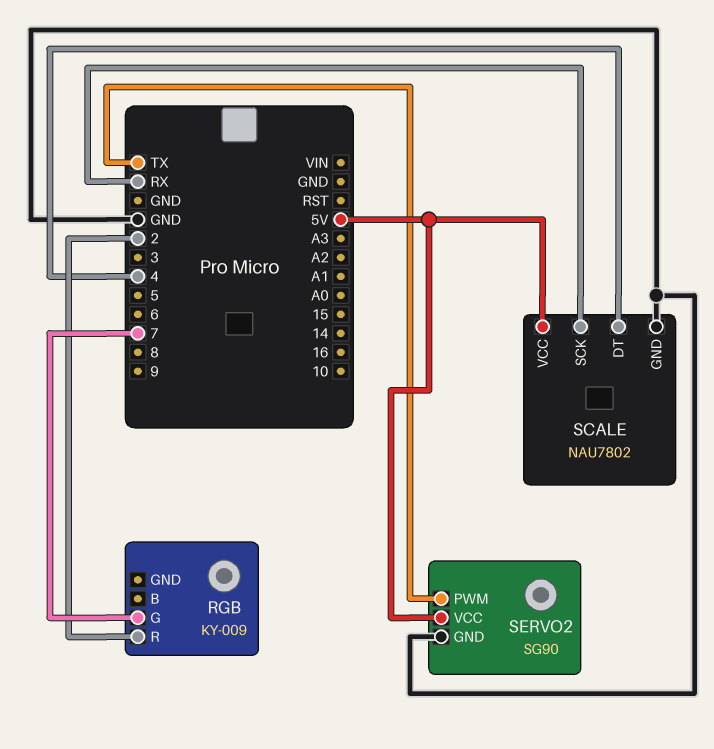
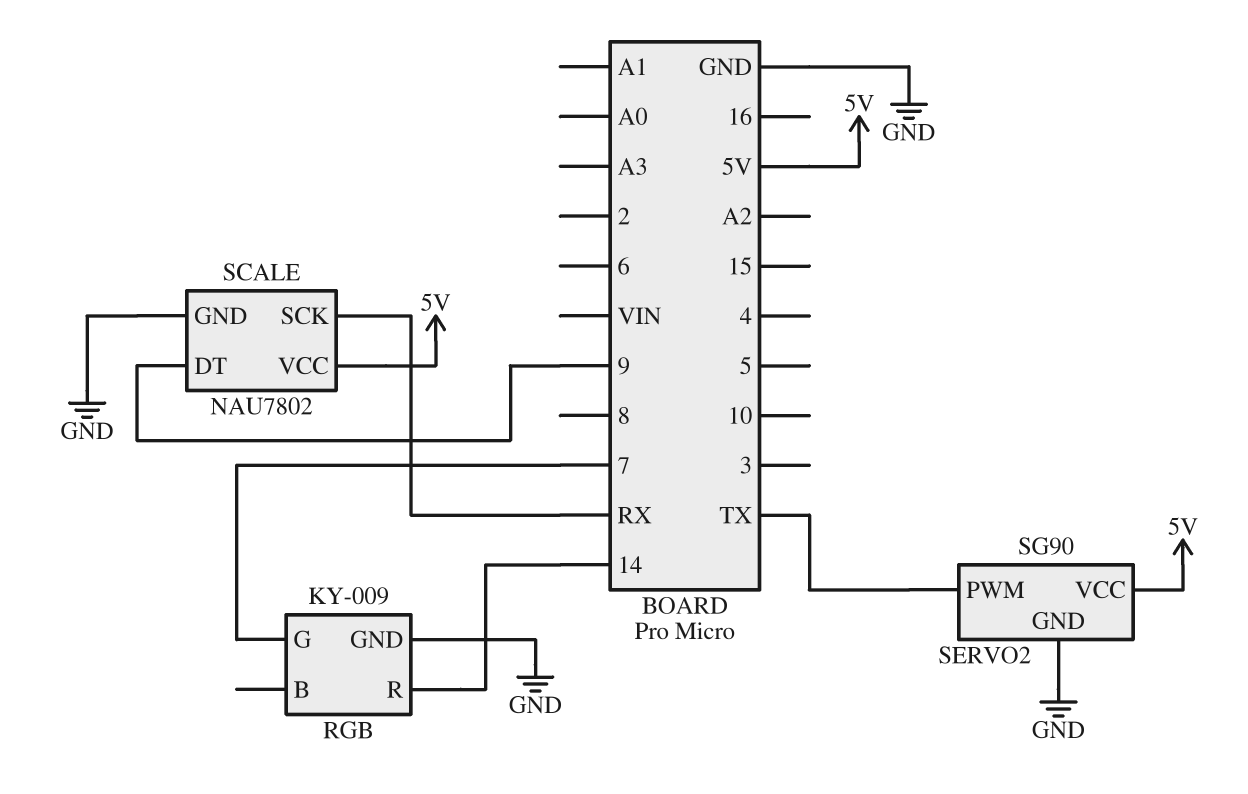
RGB pin GND: none -> GND
RGB pin R: 2 -> 14
SCALE pin DT: 4 -> 9

